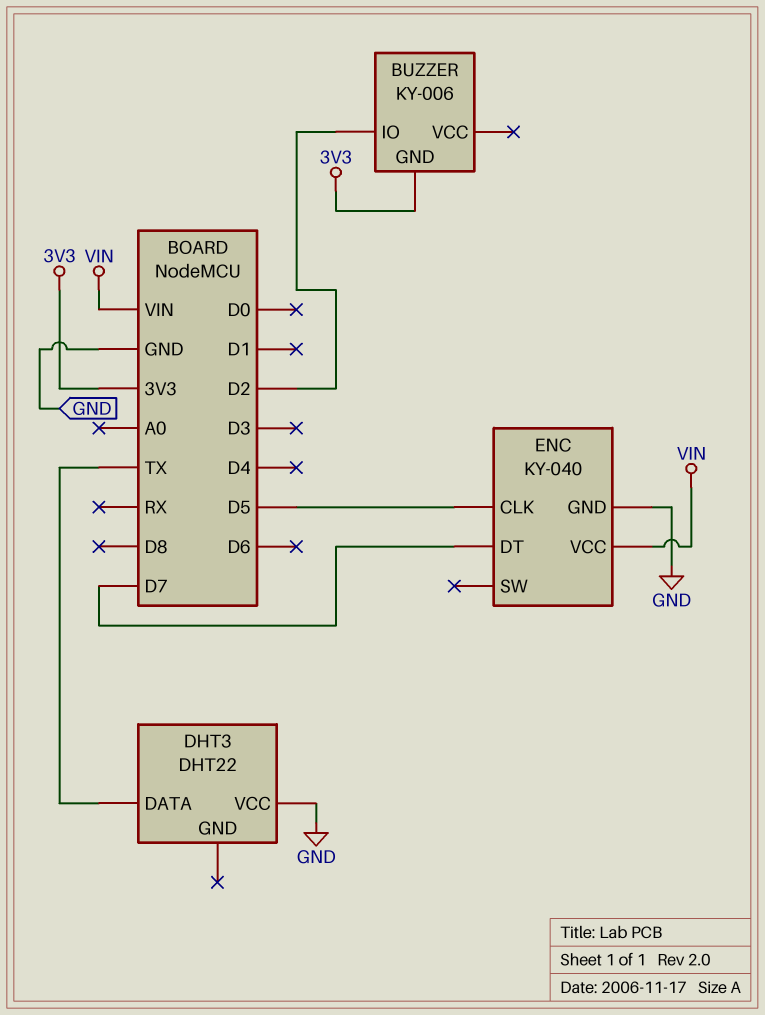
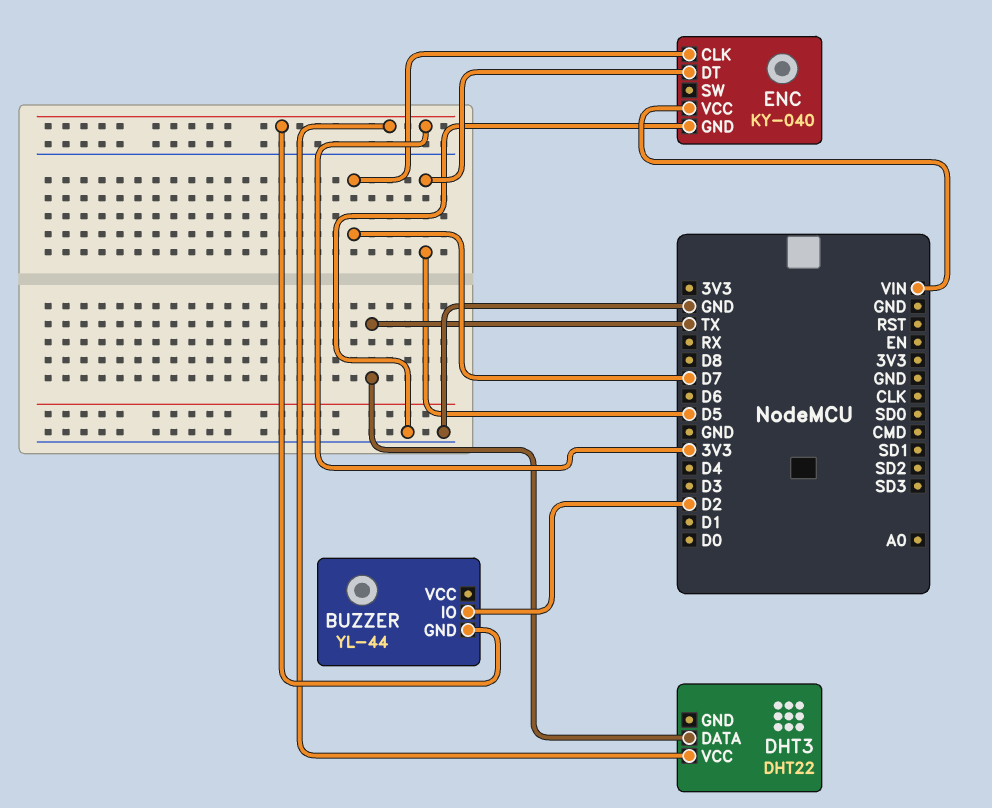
BUZZER: KY-006 -> YL-44
DHT3 pin VCC: GND -> 3V3
ENC pin CLK: D5 -> D7
ENC pin DT: D7 -> D5

